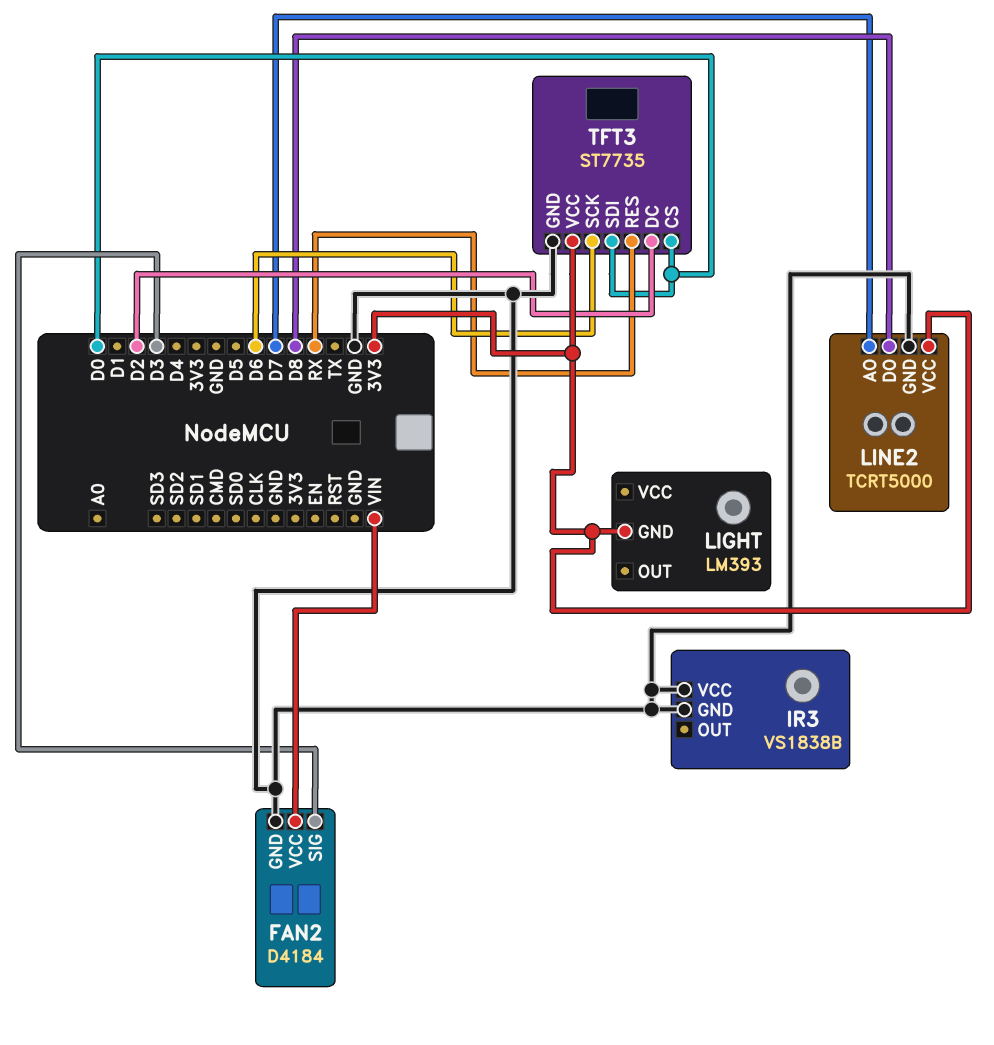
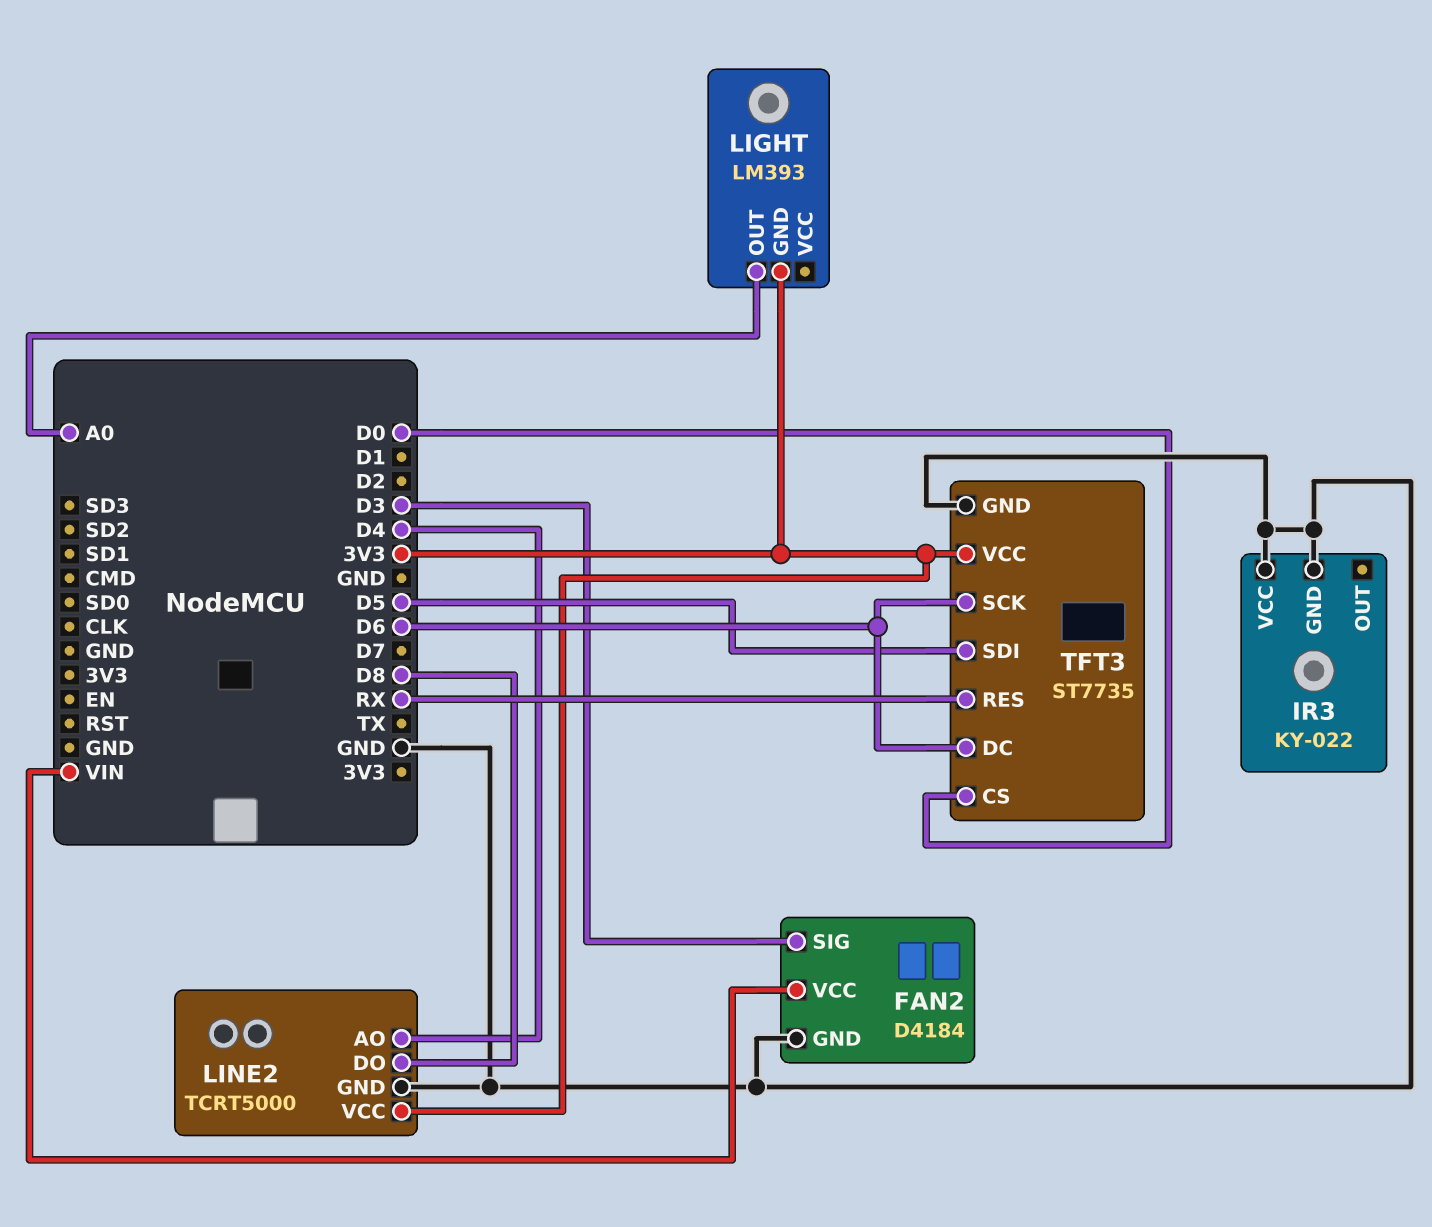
IR3: VS1838B -> KY-022
LIGHT pin OUT: none -> A0
LINE2 pin AO: D7 -> D4
TFT3 pin DC: D2 -> D6
TFT3 pin SDI: D0 -> D5

